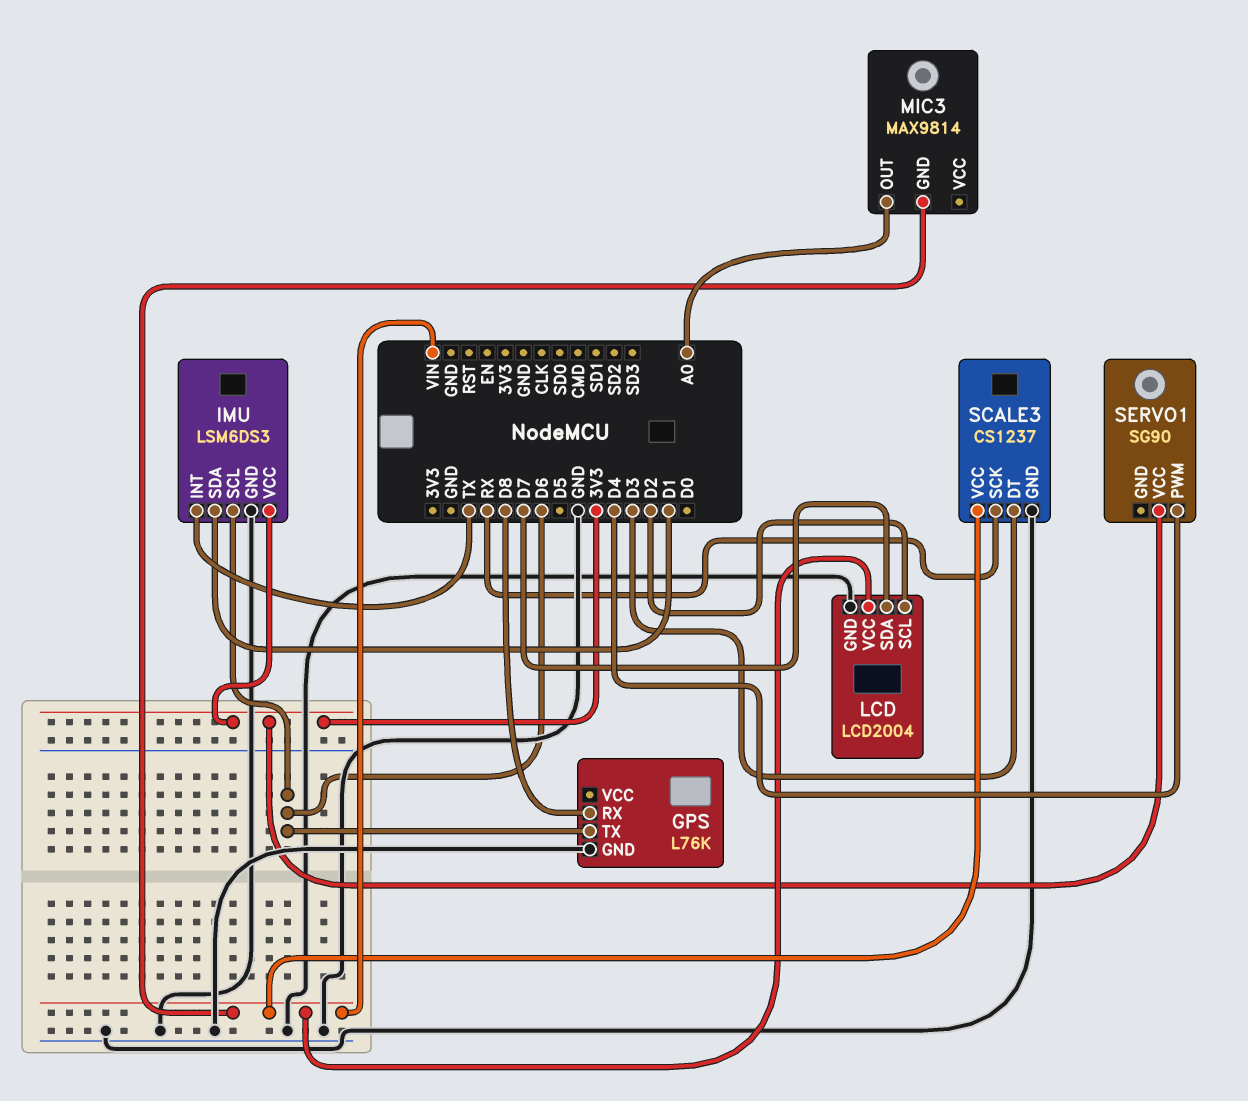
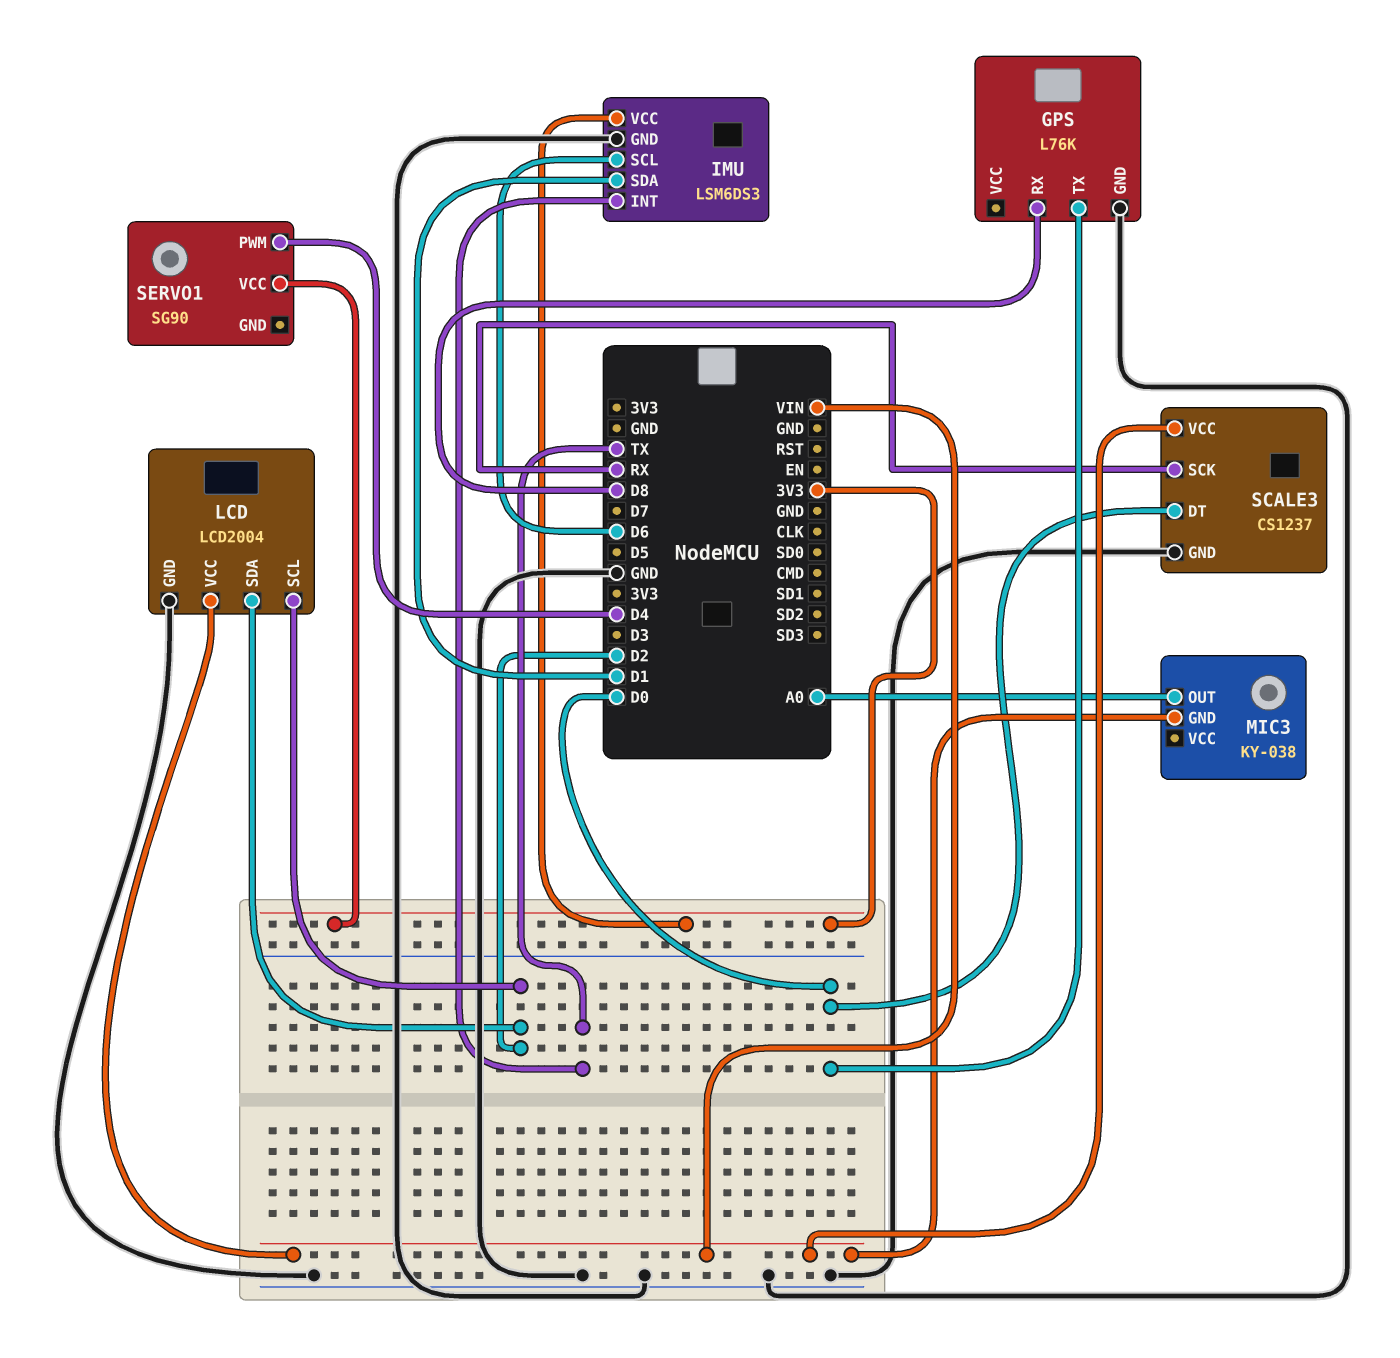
GPS pin TX: D6 -> D0
LCD pin SDA: D7 -> D2
MIC3: MAX9814 -> KY-038
SCALE3 pin DT: D3 -> D0

